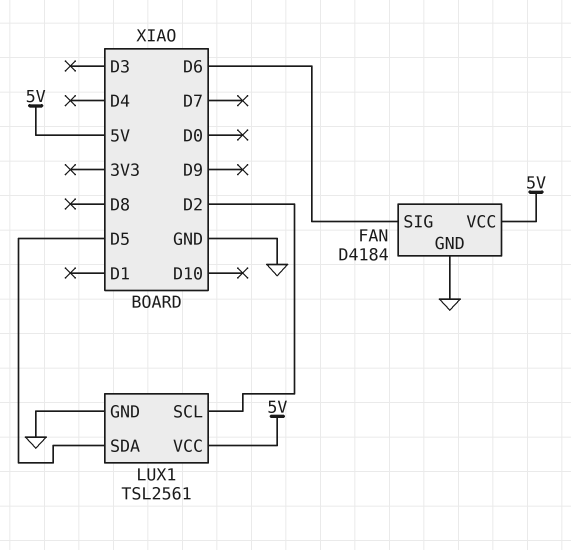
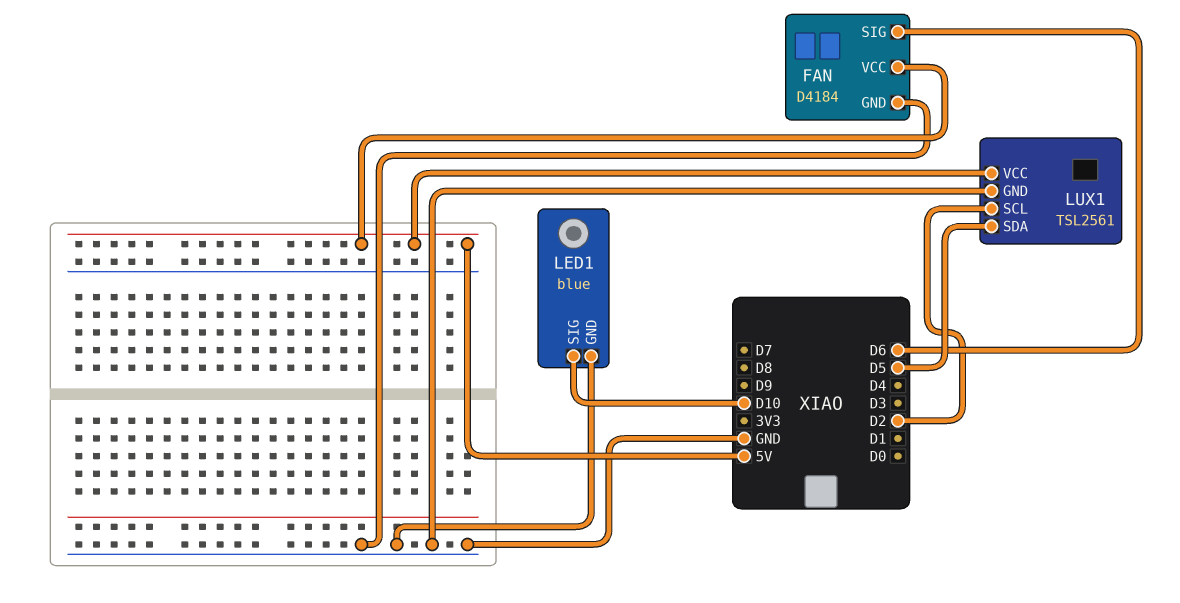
LED1: none -> blue
LED1 pin GND: none -> GND
LED1 pin SIG: none -> D10

